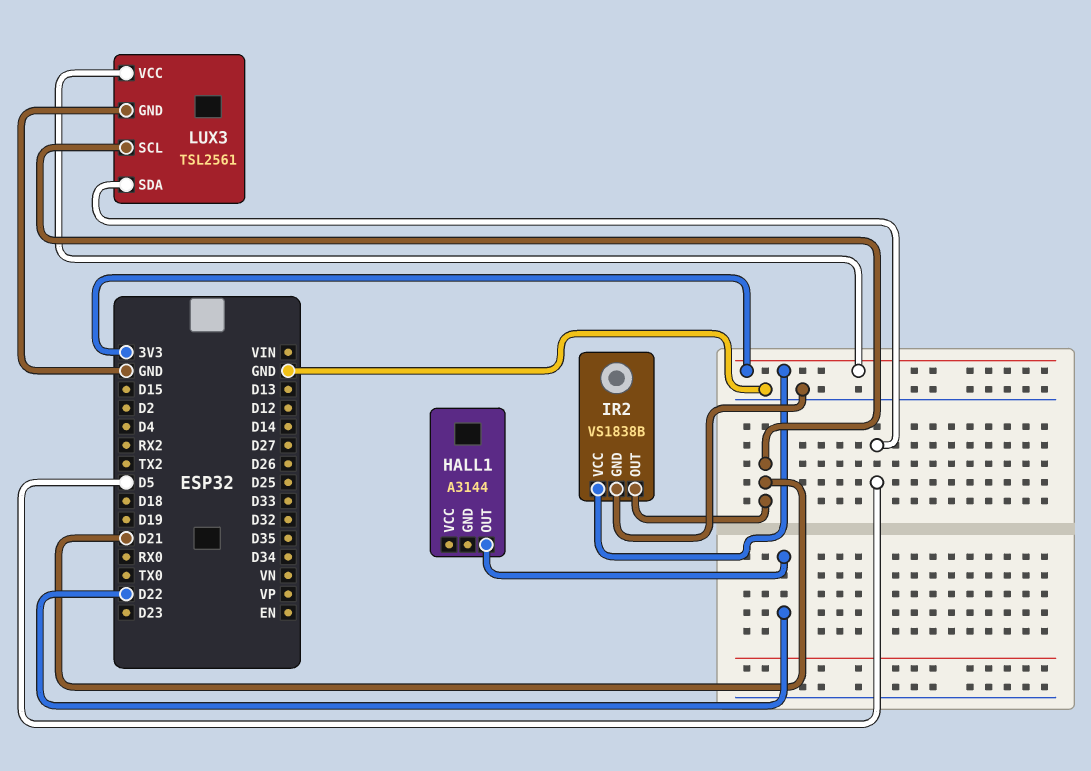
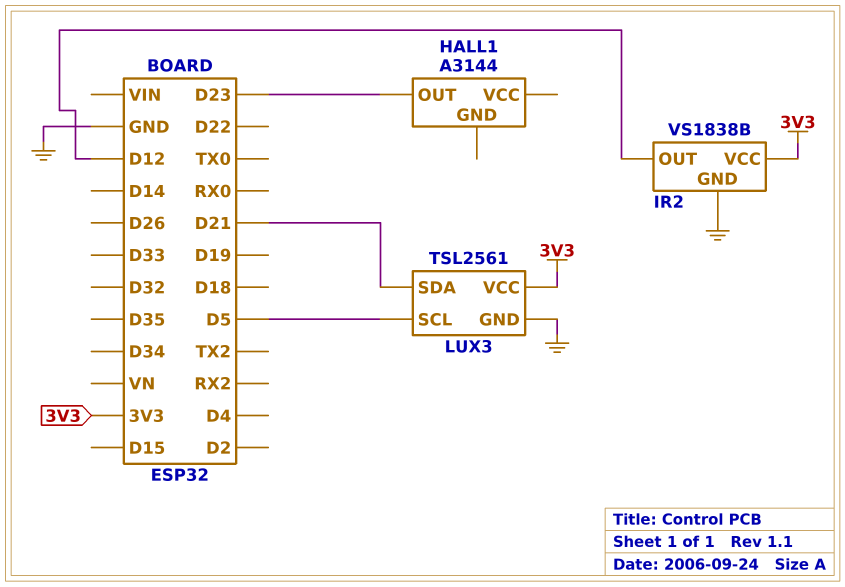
HALL1 pin OUT: D22 -> D23
IR2 pin OUT: D21 -> D12
LUX3 pin SCL: D21 -> D5
LUX3 pin SDA: D5 -> D21

